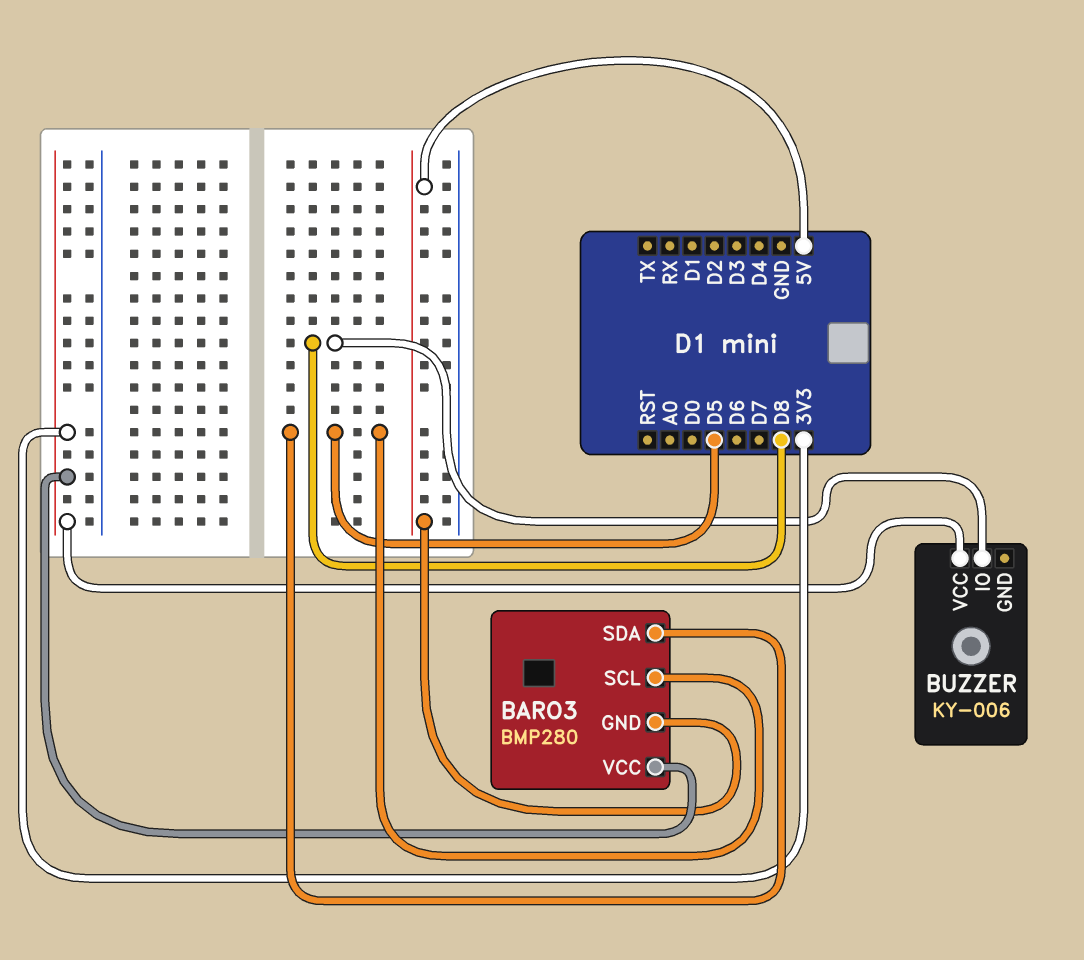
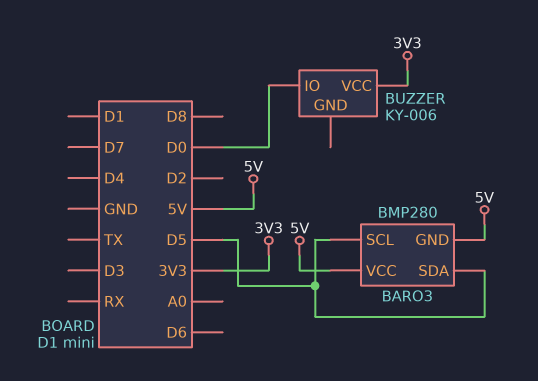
BARO3 pin VCC: 3V3 -> 5V
BUZZER pin IO: D8 -> D0

